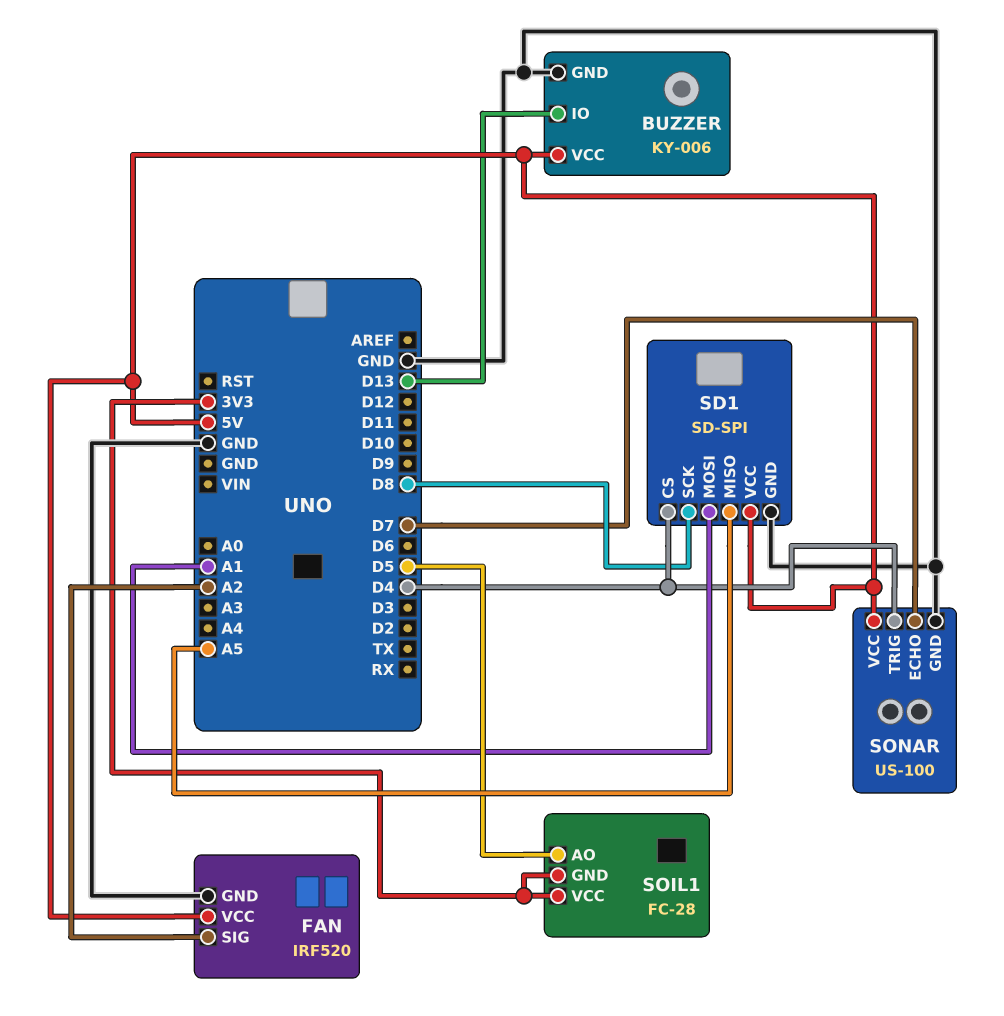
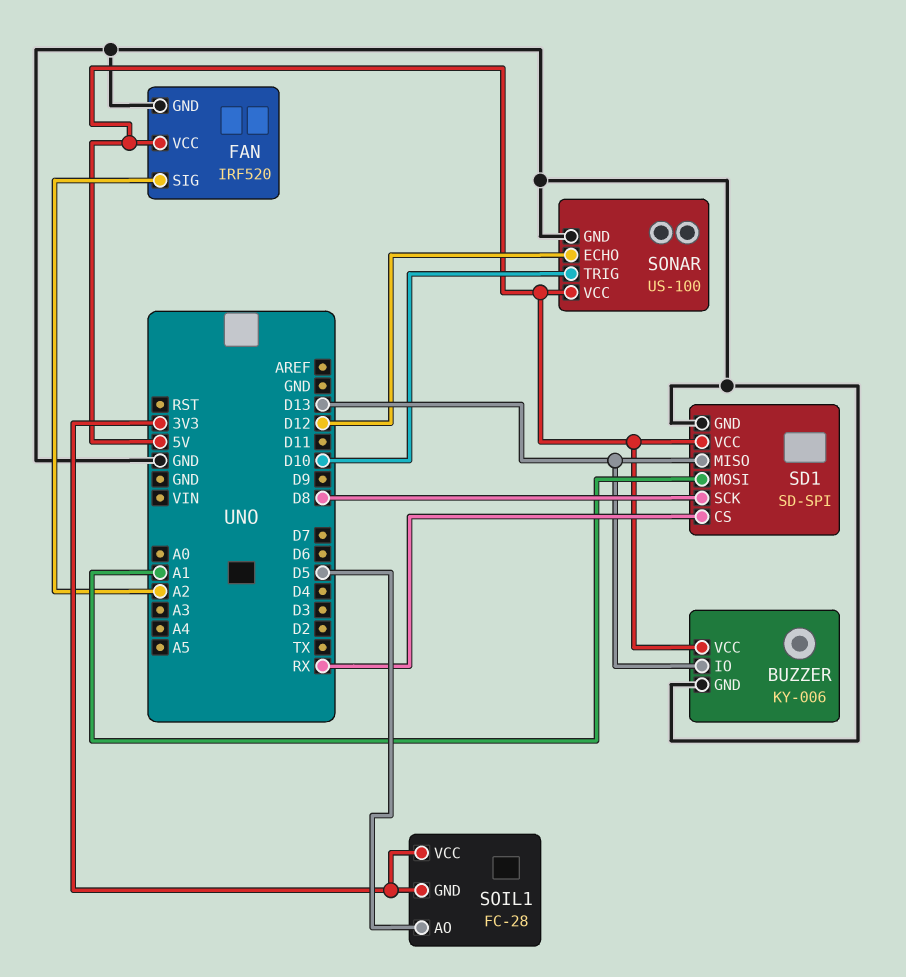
SD1 pin CS: D4 -> RX
SD1 pin MISO: A5 -> D13
SONAR pin ECHO: D7 -> D12
SONAR pin TRIG: D4 -> D10

